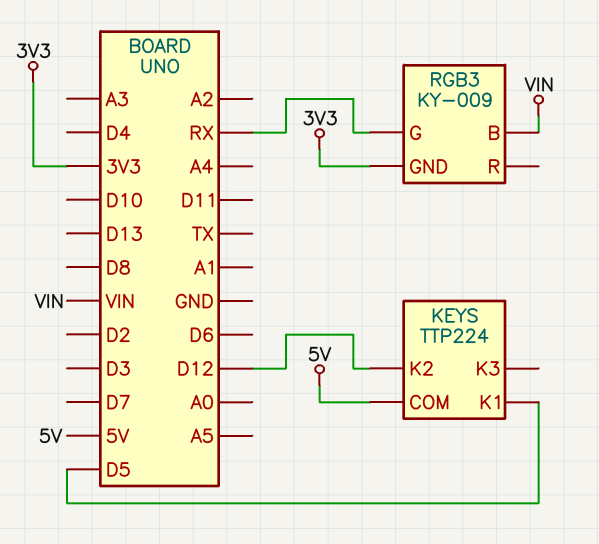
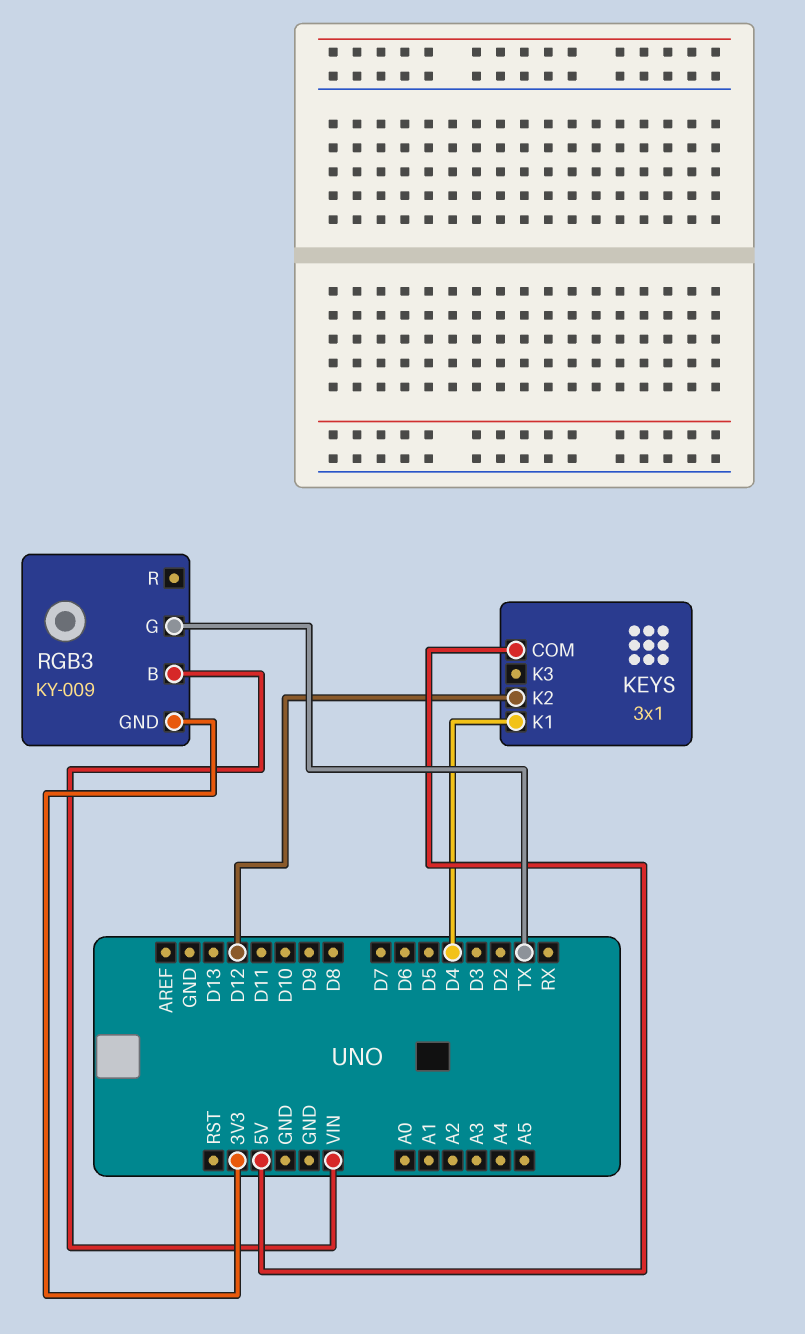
KEYS: TTP224 -> 3x1
KEYS pin K1: D5 -> D4
RGB3 pin G: RX -> TX

